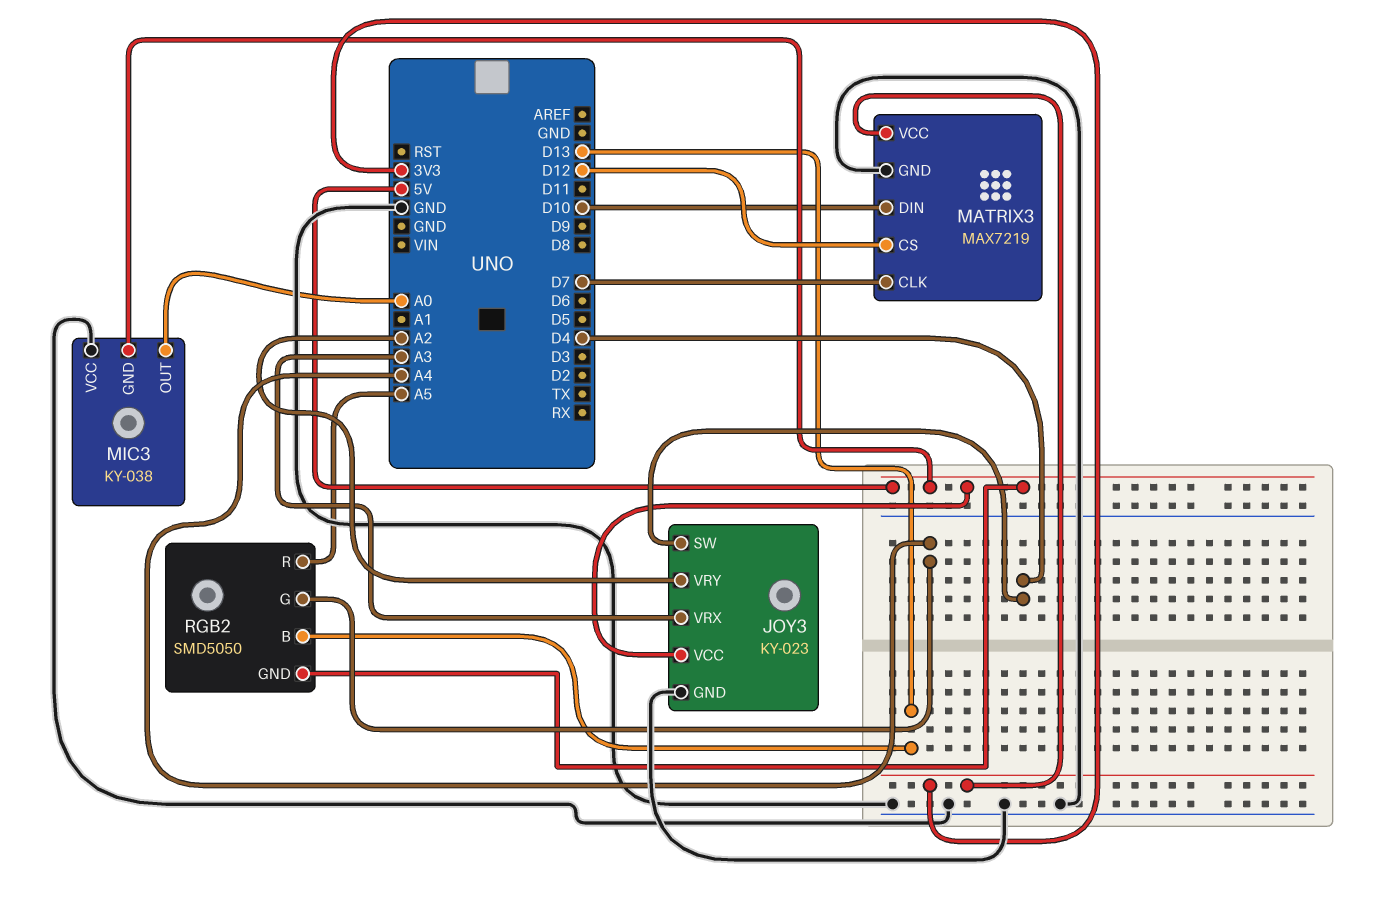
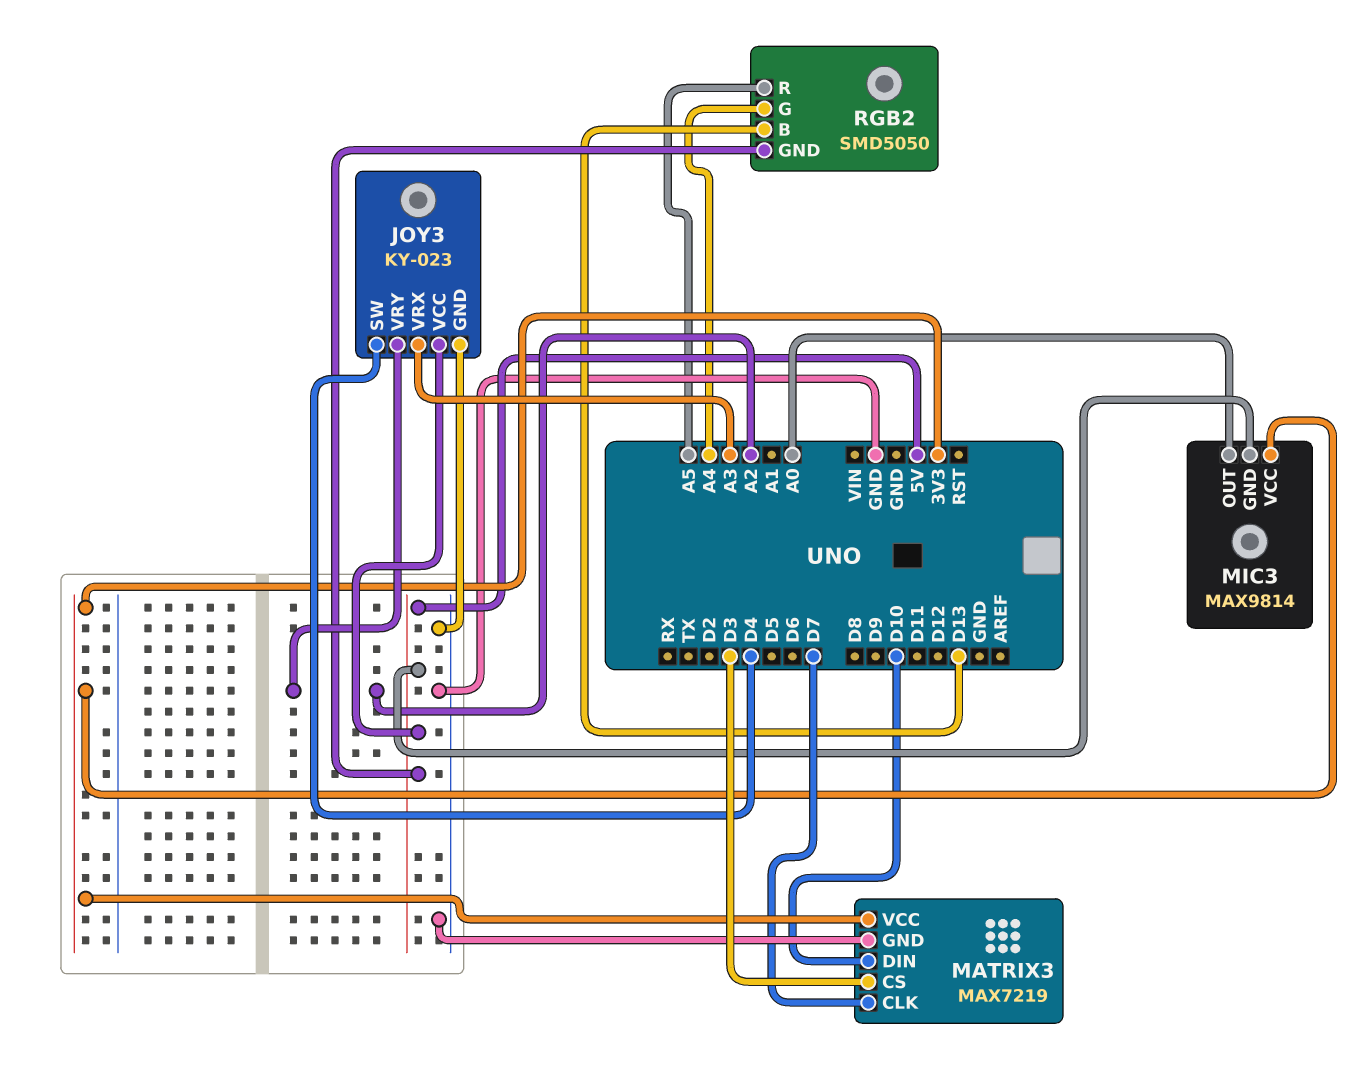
MATRIX3 pin CS: D12 -> D3
MIC3: KY-038 -> MAX9814
MIC3 pin VCC: GND -> 3V3

